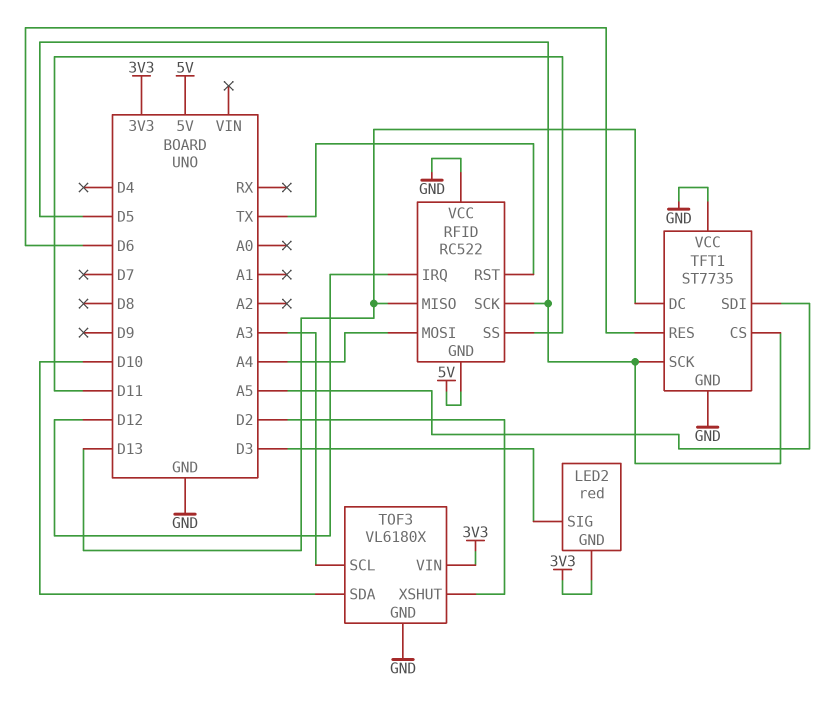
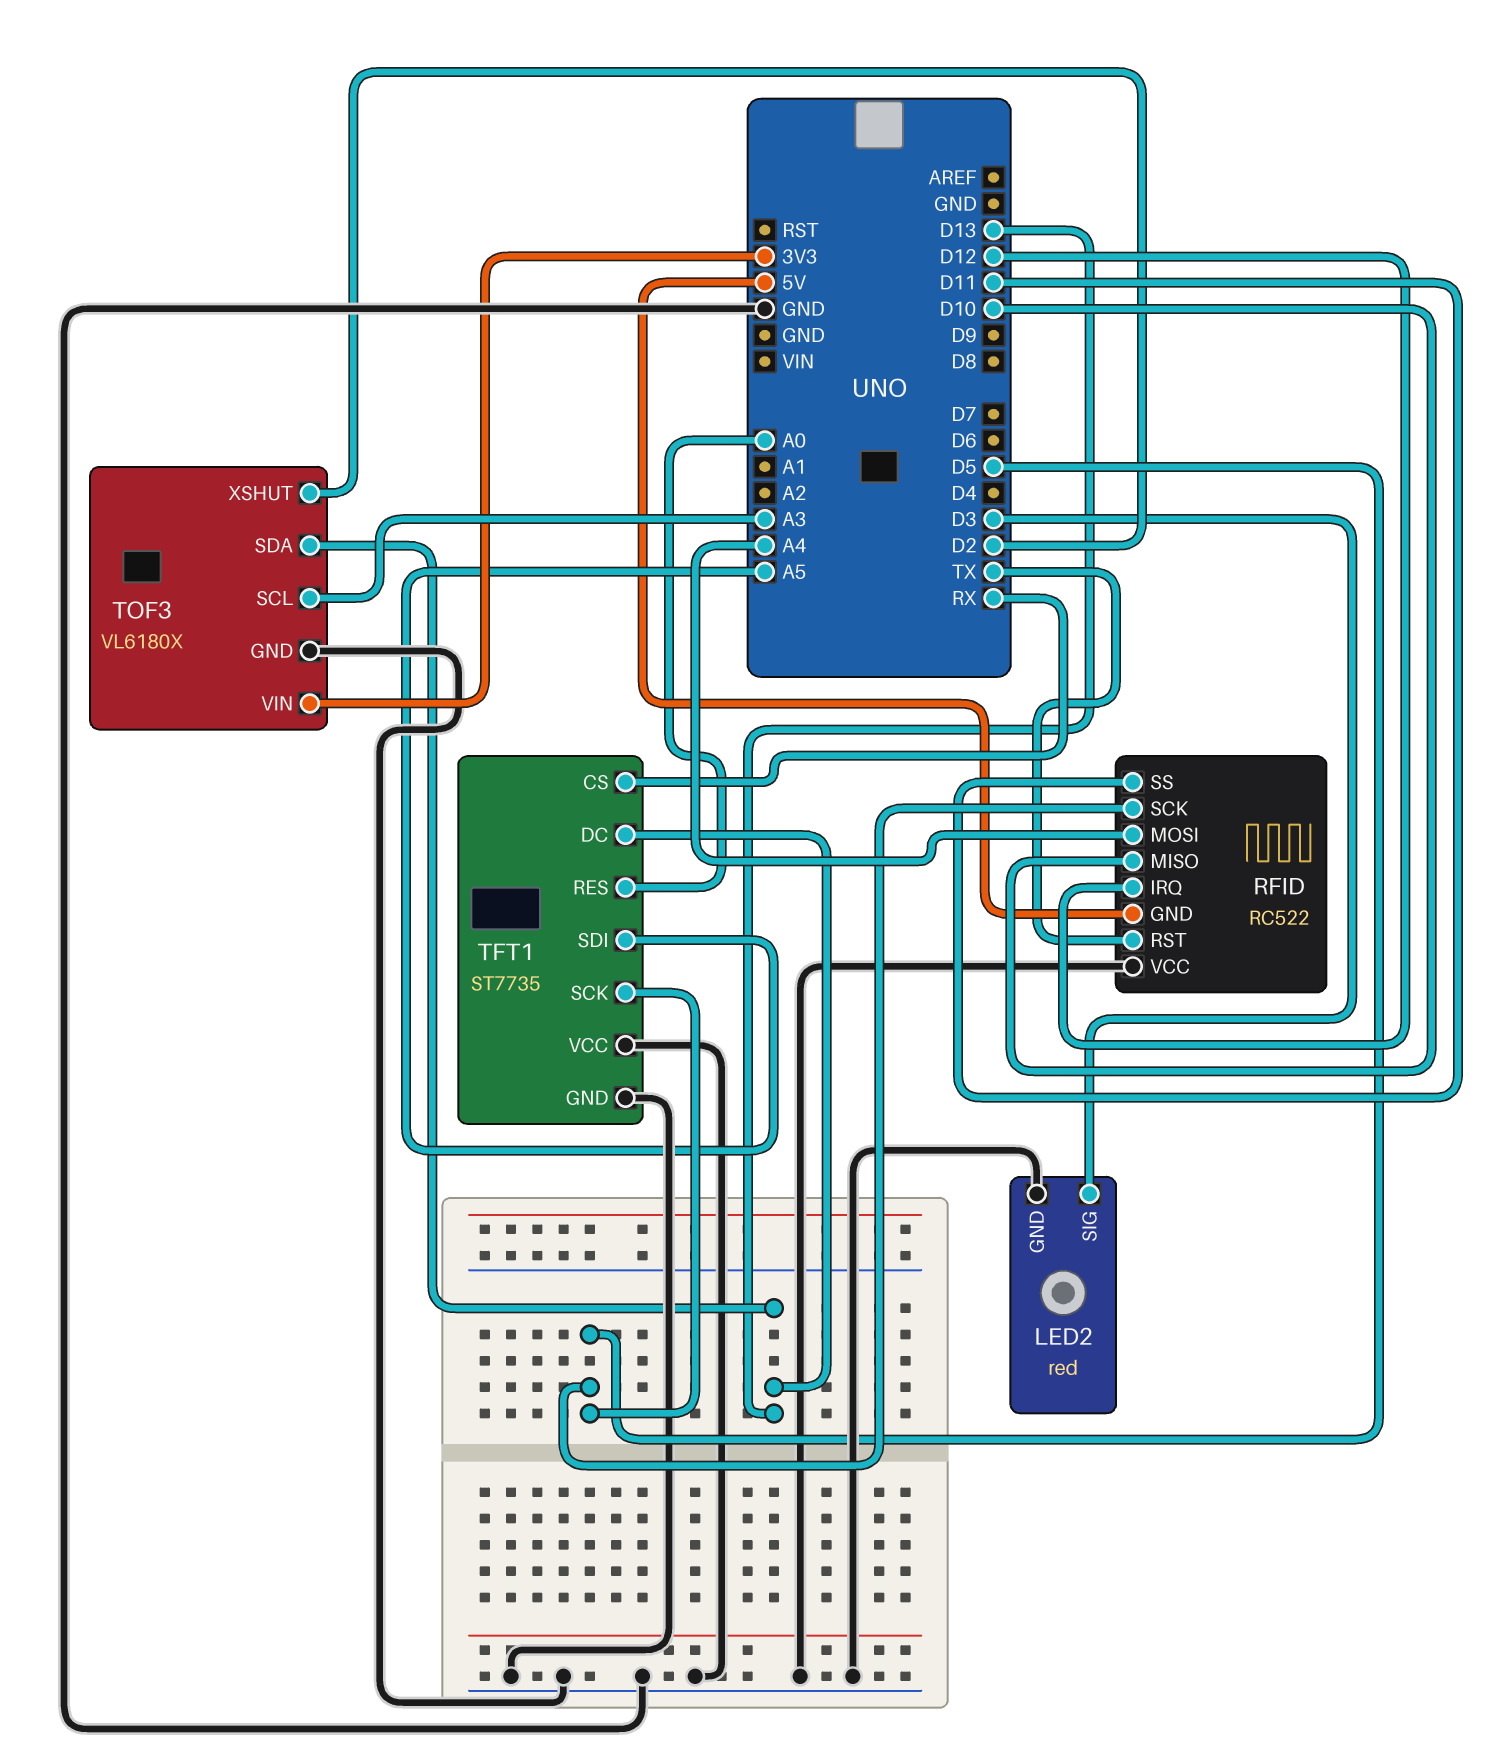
LED2 pin GND: 3V3 -> GND
RFID pin MISO: D13 -> D10
TFT1 pin CS: D5 -> RX
TFT1 pin RES: D6 -> A0
TOF3 pin SDA: D10 -> D13

